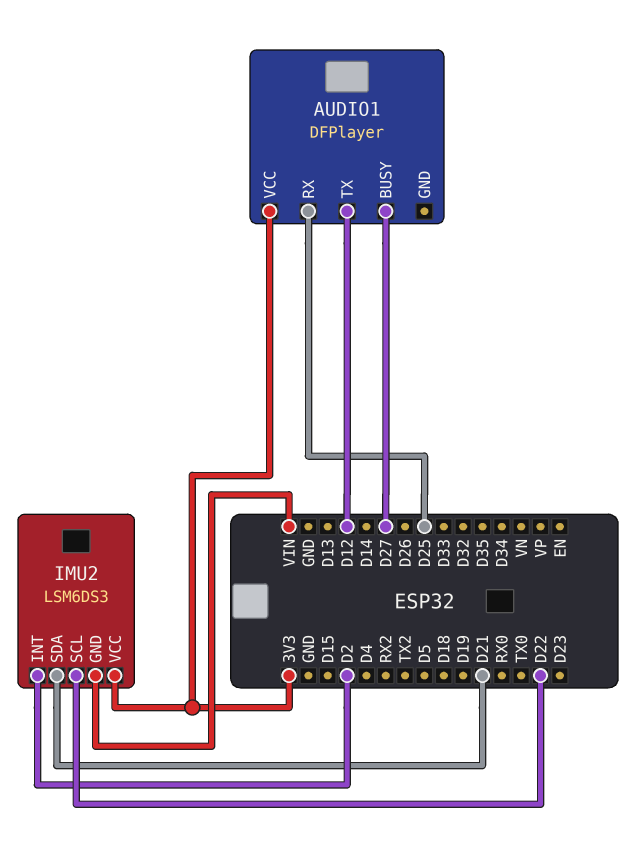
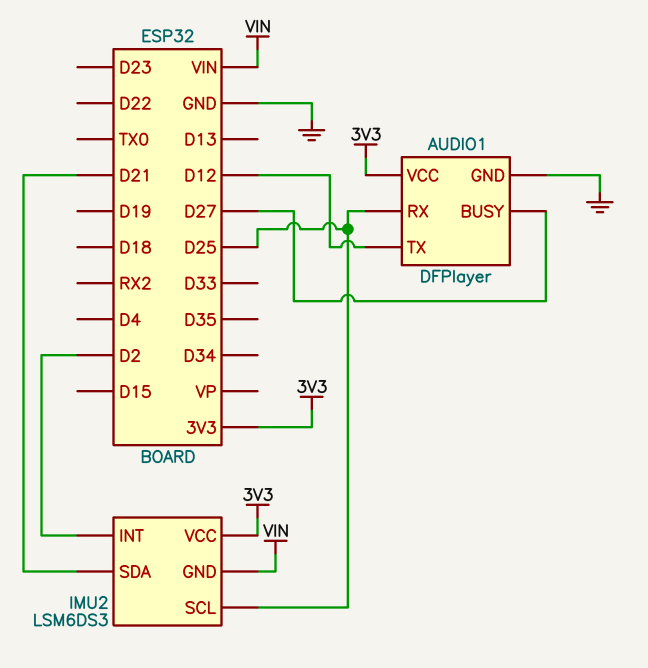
AUDIO1 pin GND: none -> GND
IMU2 pin SCL: D22 -> D25

